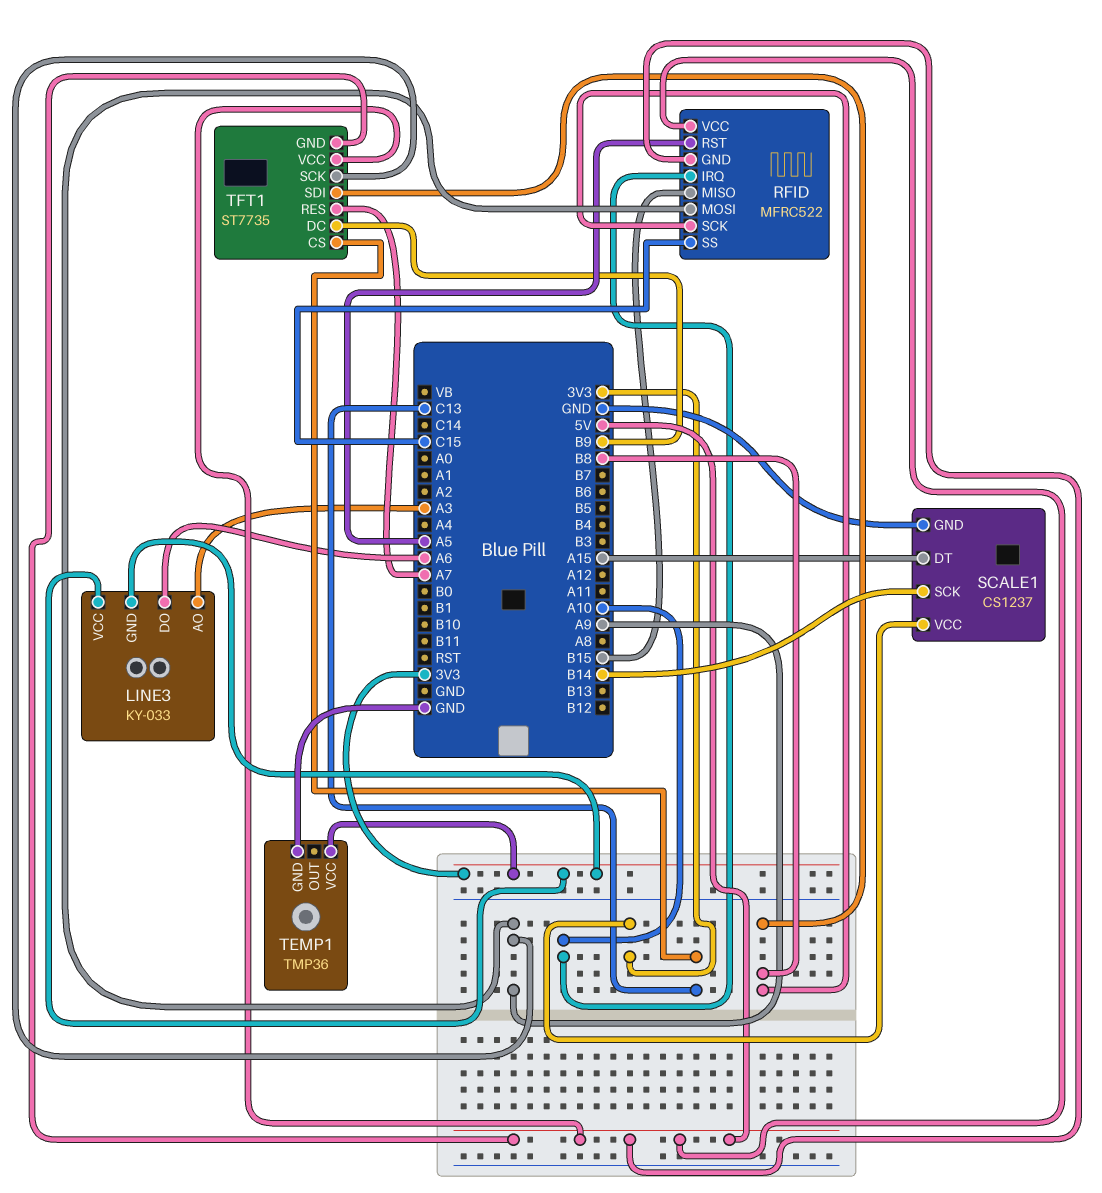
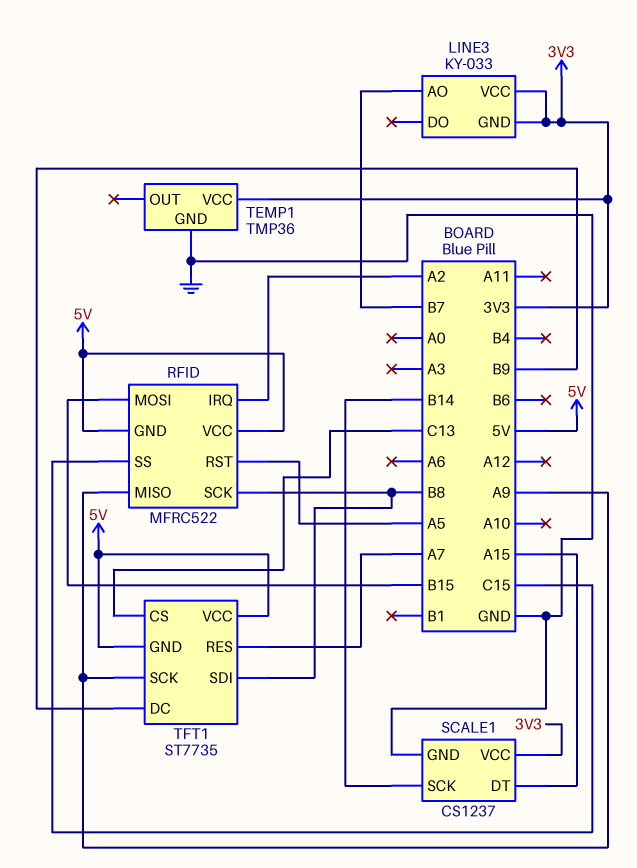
LINE3 pin AO: A3 -> B7
LINE3 pin DO: A6 -> none
RFID pin IRQ: A10 -> A2
RFID pin MISO: B15 -> A9
RFID pin MOSI: A9 -> B15

